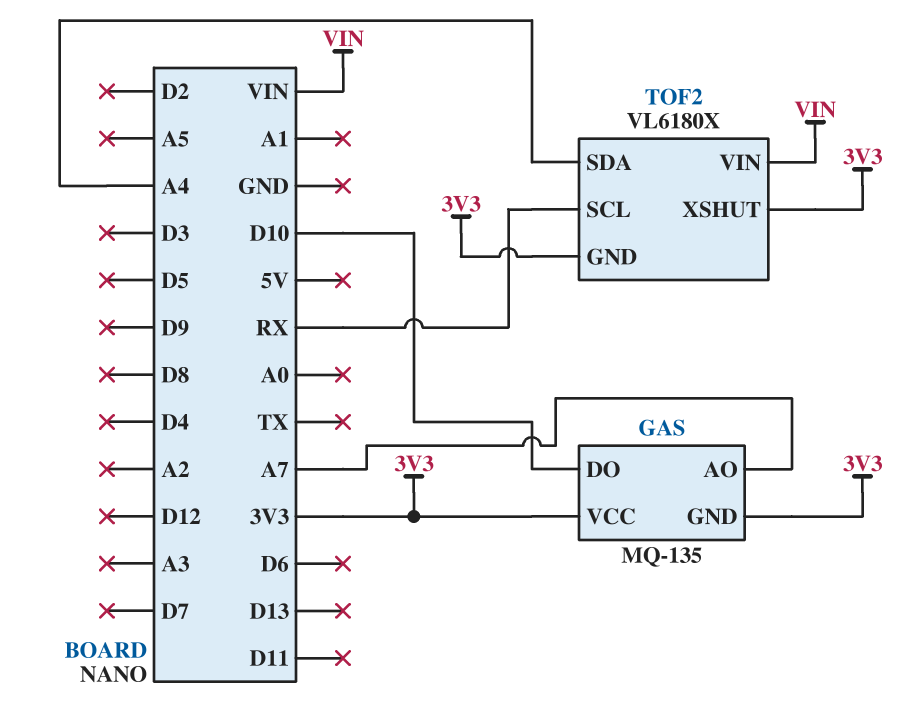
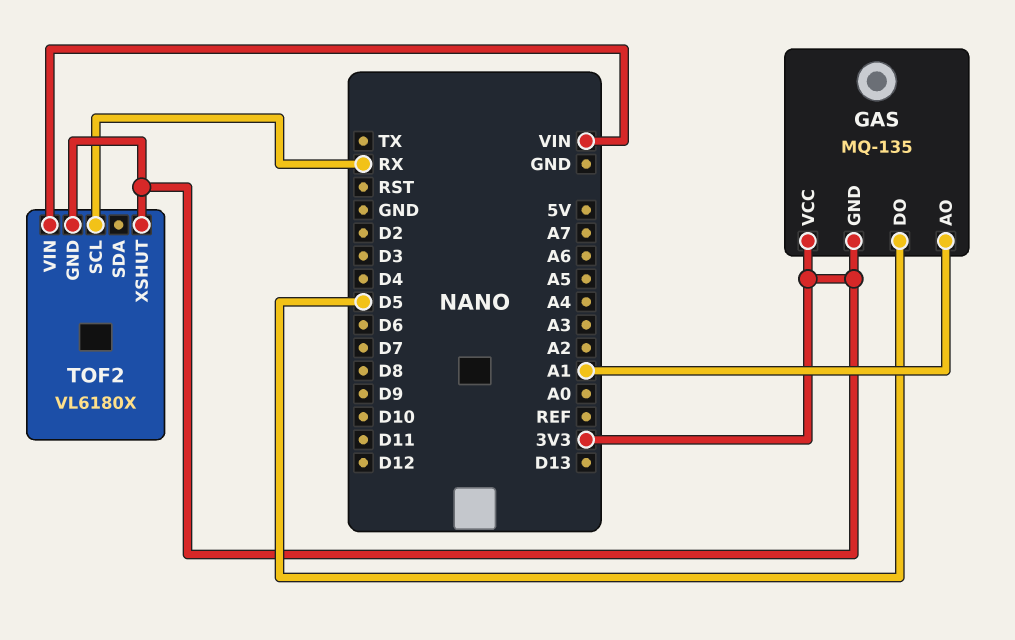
GAS pin AO: A7 -> A1
GAS pin DO: D10 -> D5
TOF2 pin SDA: A4 -> none

